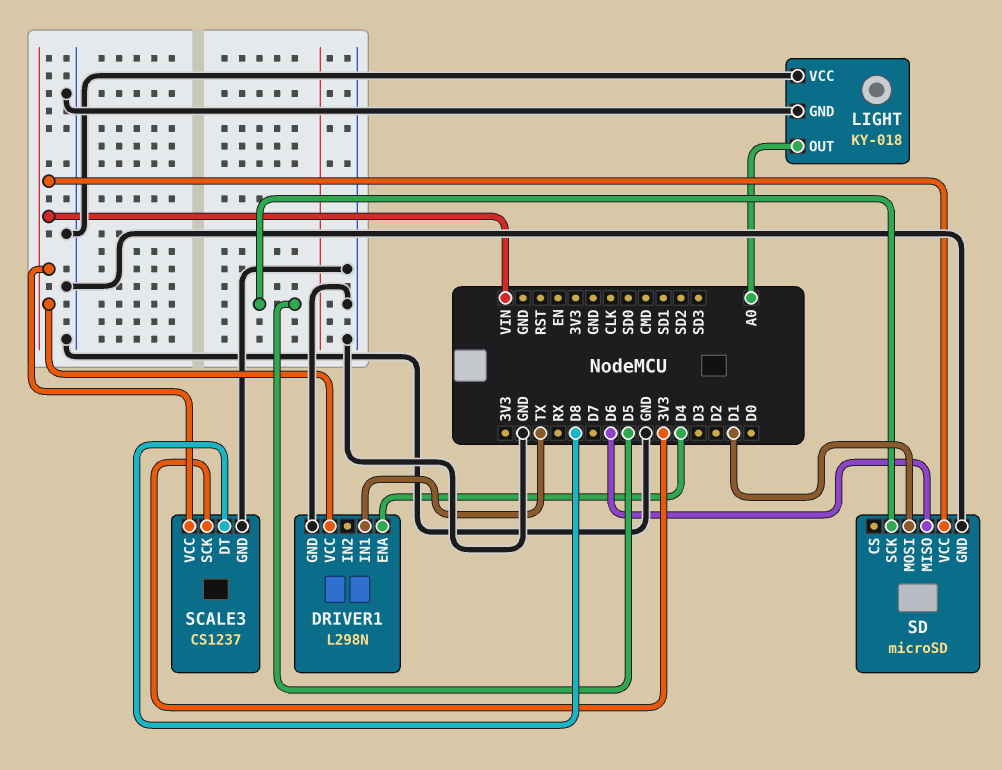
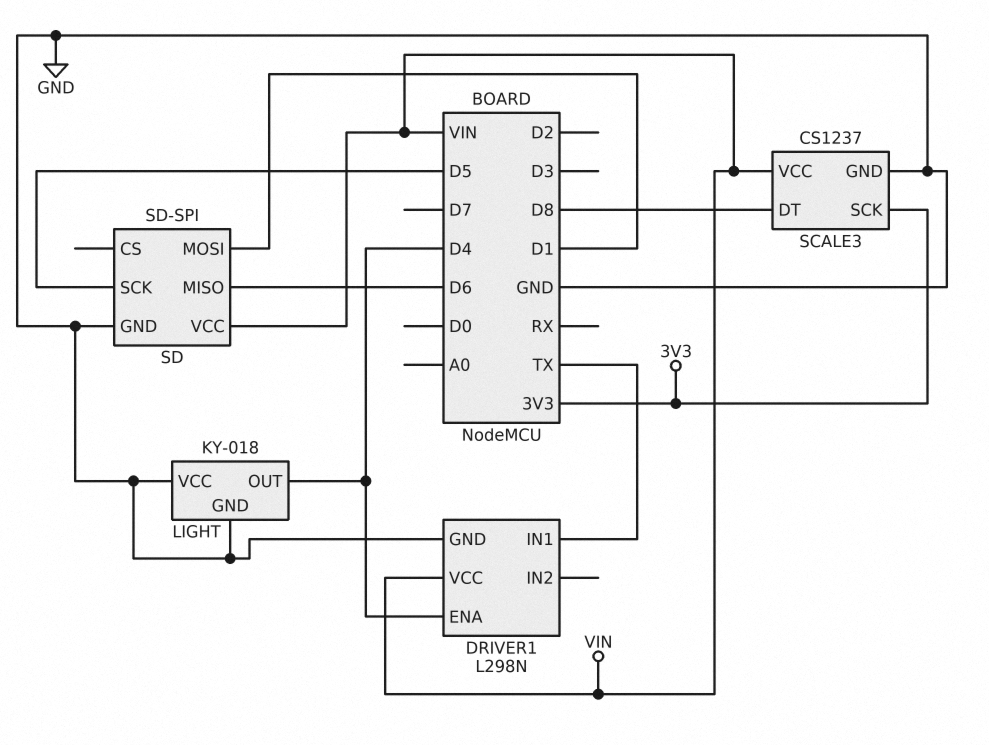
LIGHT pin OUT: A0 -> D4
SD: microSD -> SD-SPI

